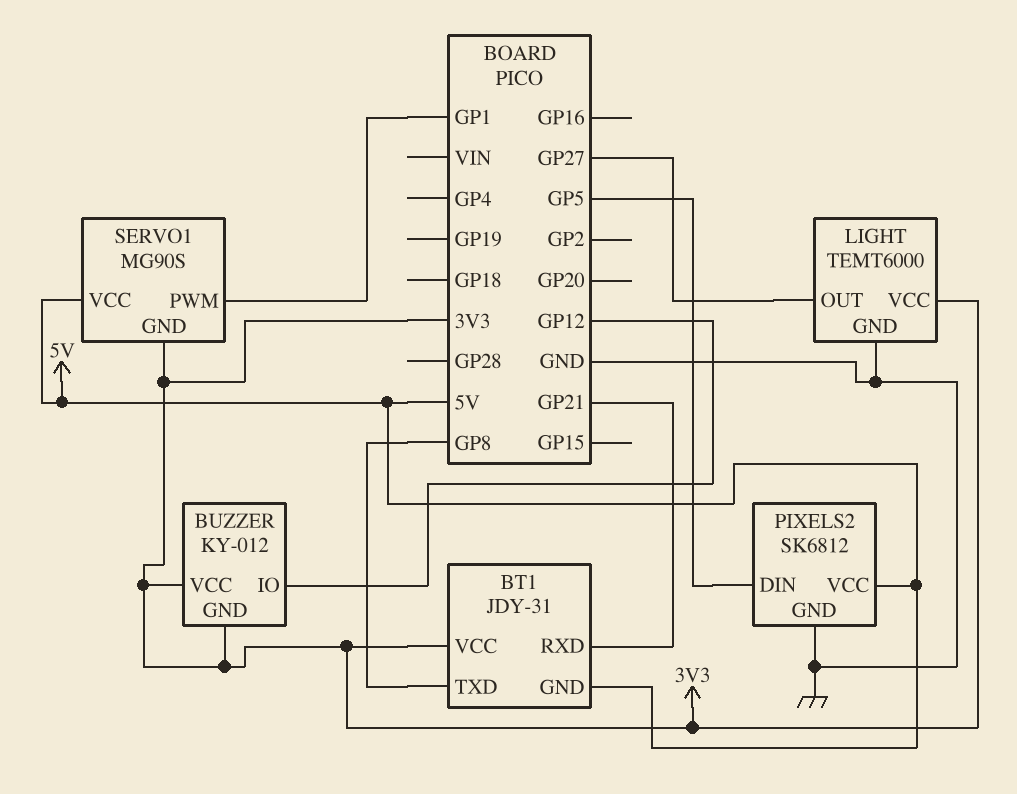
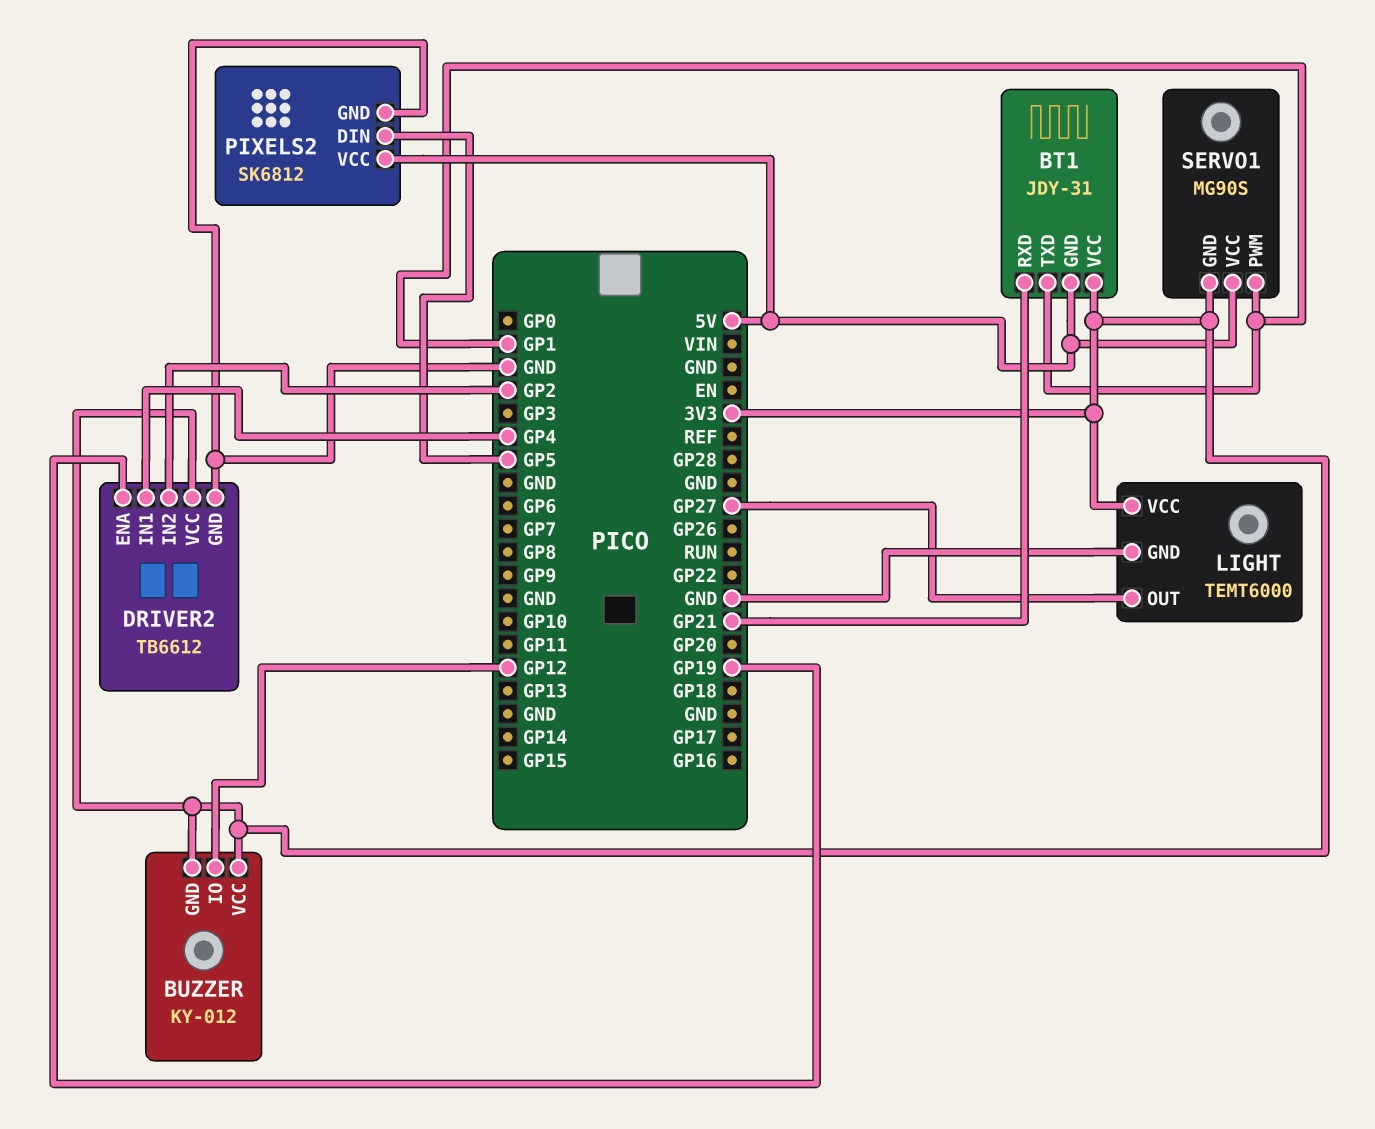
BT1 pin TXD: GP8 -> GP1
DRIVER2: none -> TB6612
DRIVER2 pin ENA: none -> GP19
DRIVER2 pin GND: none -> GND
DRIVER2 pin IN1: none -> GP4
DRIVER2 pin IN2: none -> GP2
DRIVER2 pin VCC: none -> 3V3

